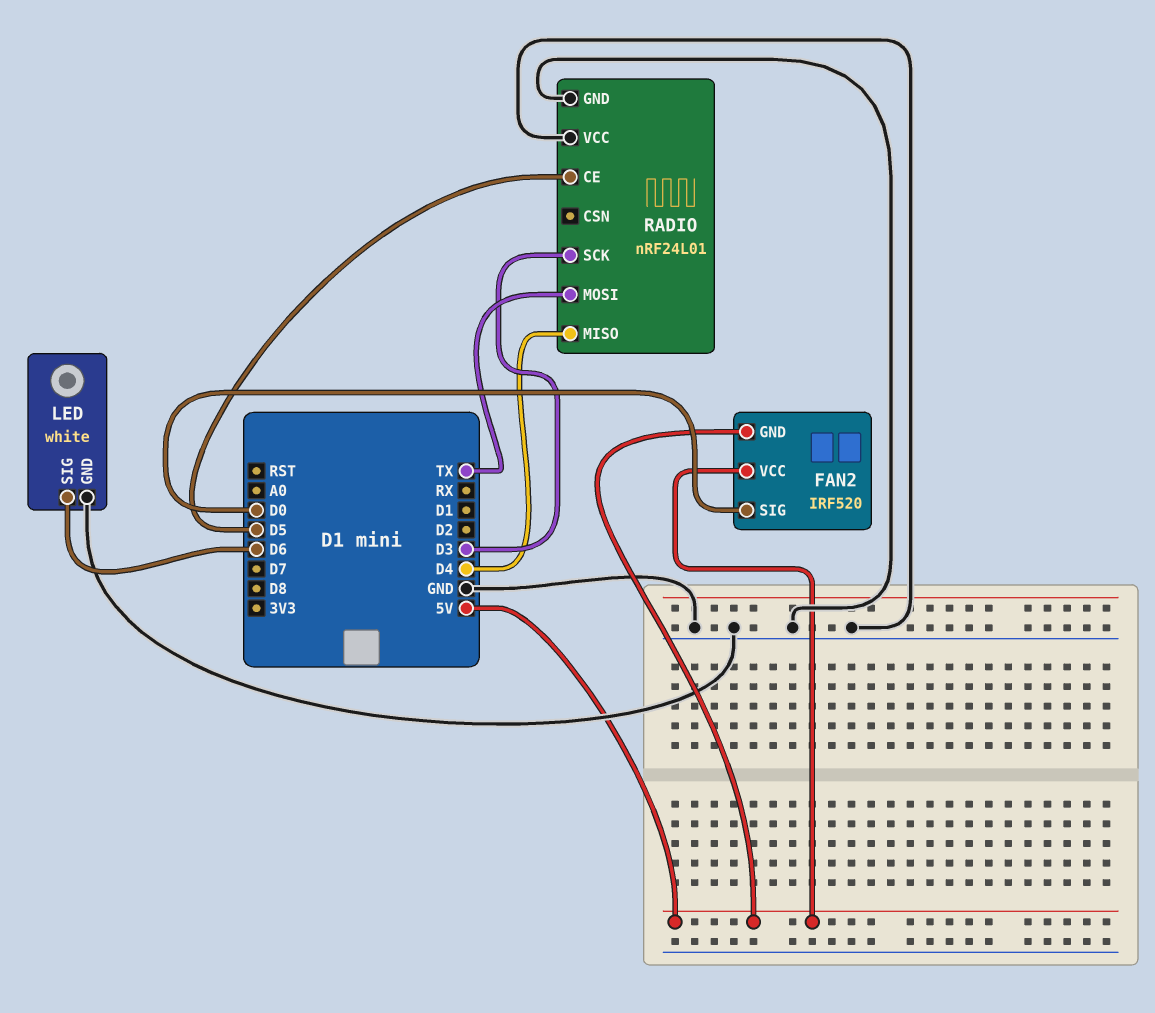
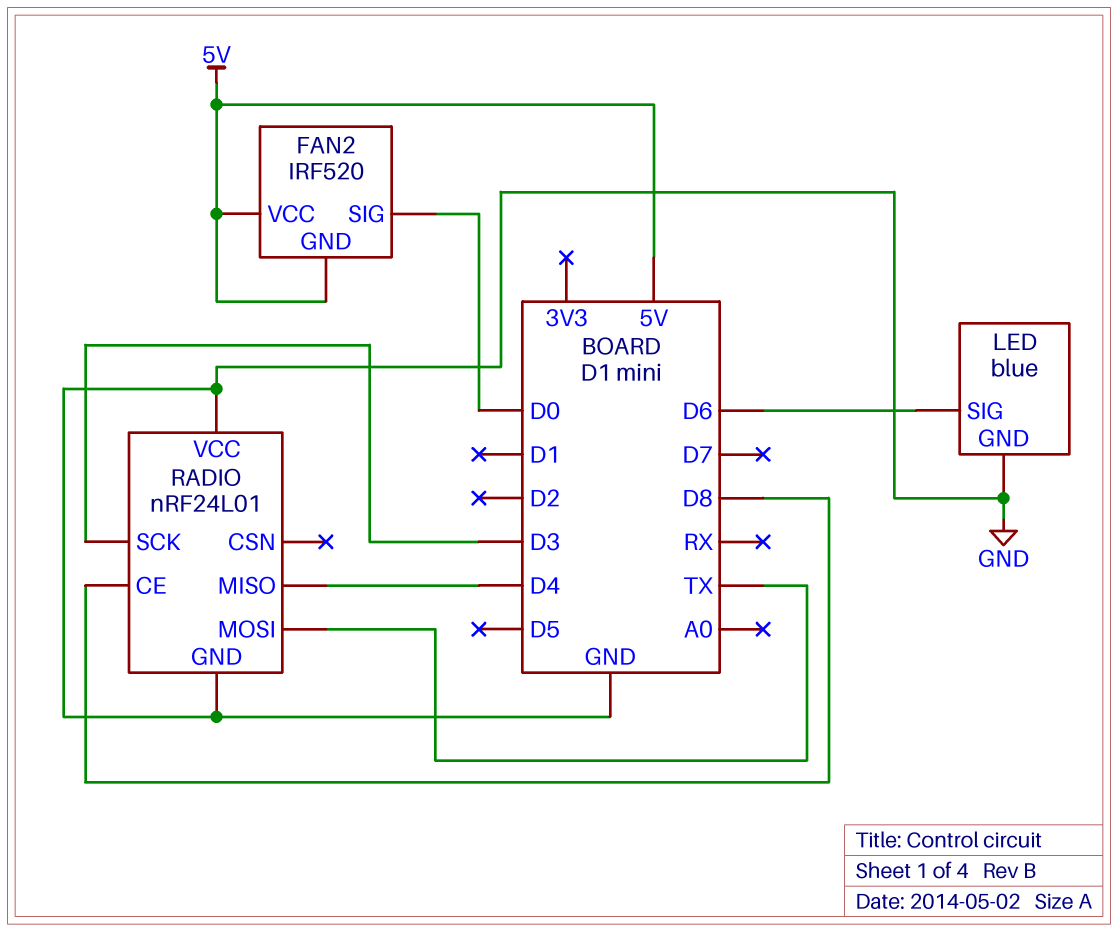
LED: white -> blue
RADIO pin CE: D5 -> D8

